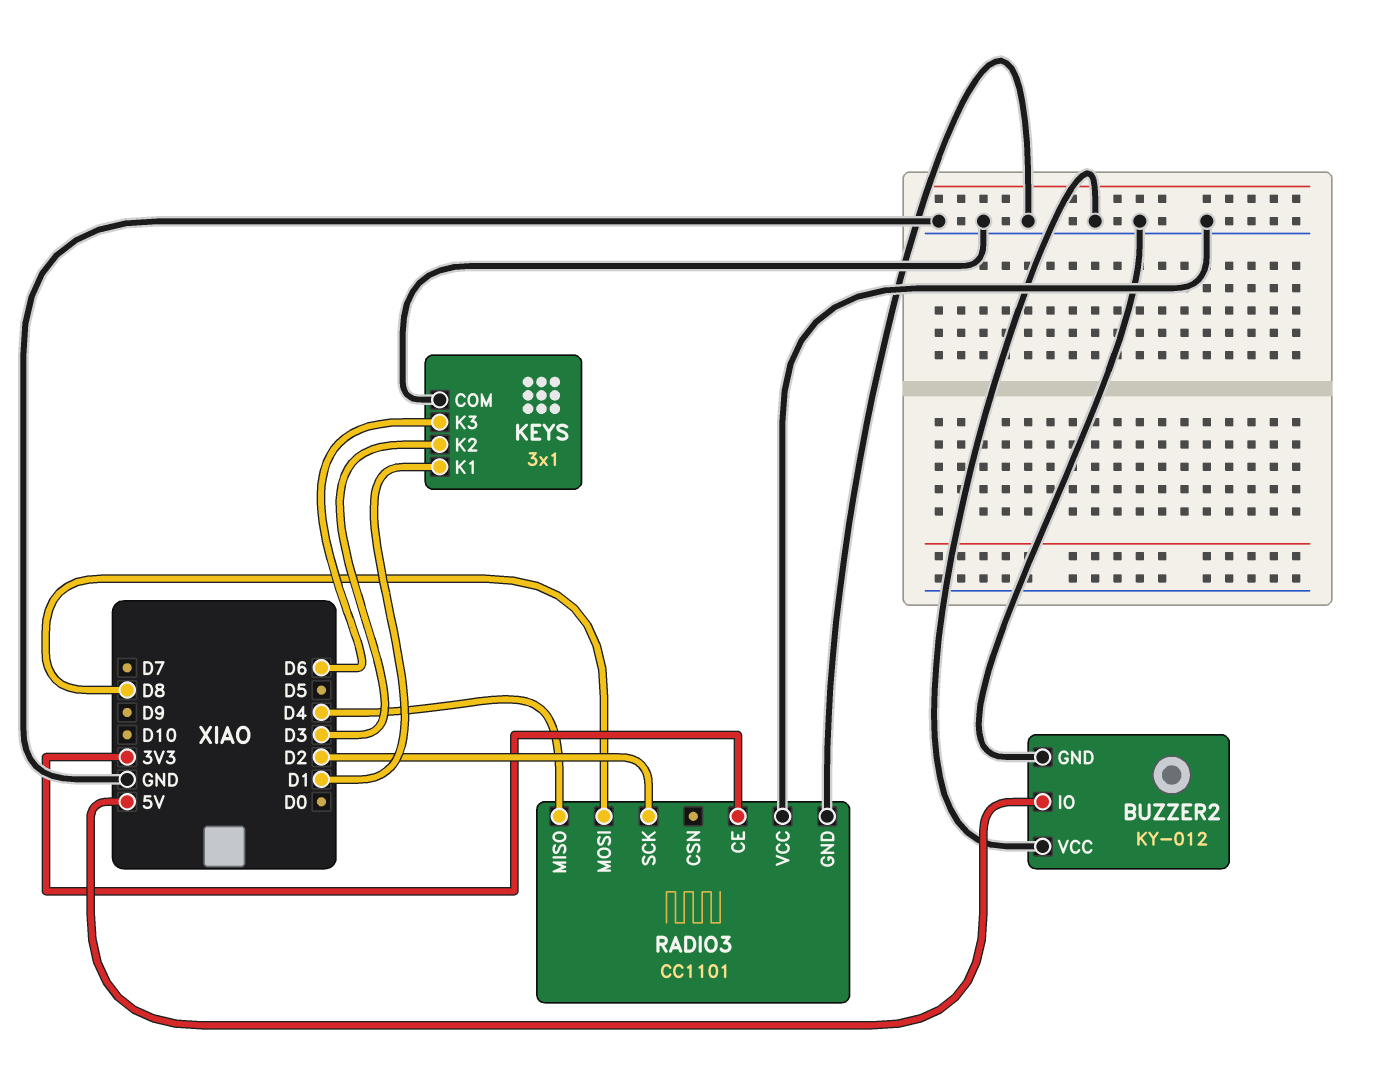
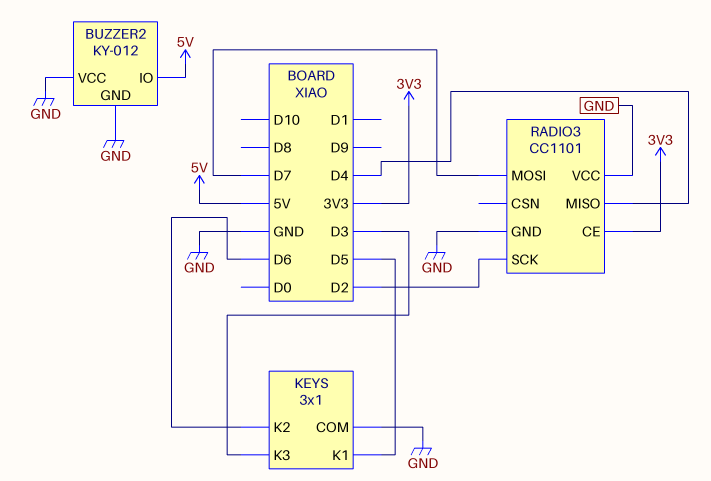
KEYS pin K1: D1 -> D5
KEYS pin K2: D3 -> D6
KEYS pin K3: D6 -> D3
RADIO3 pin MOSI: D8 -> D7

